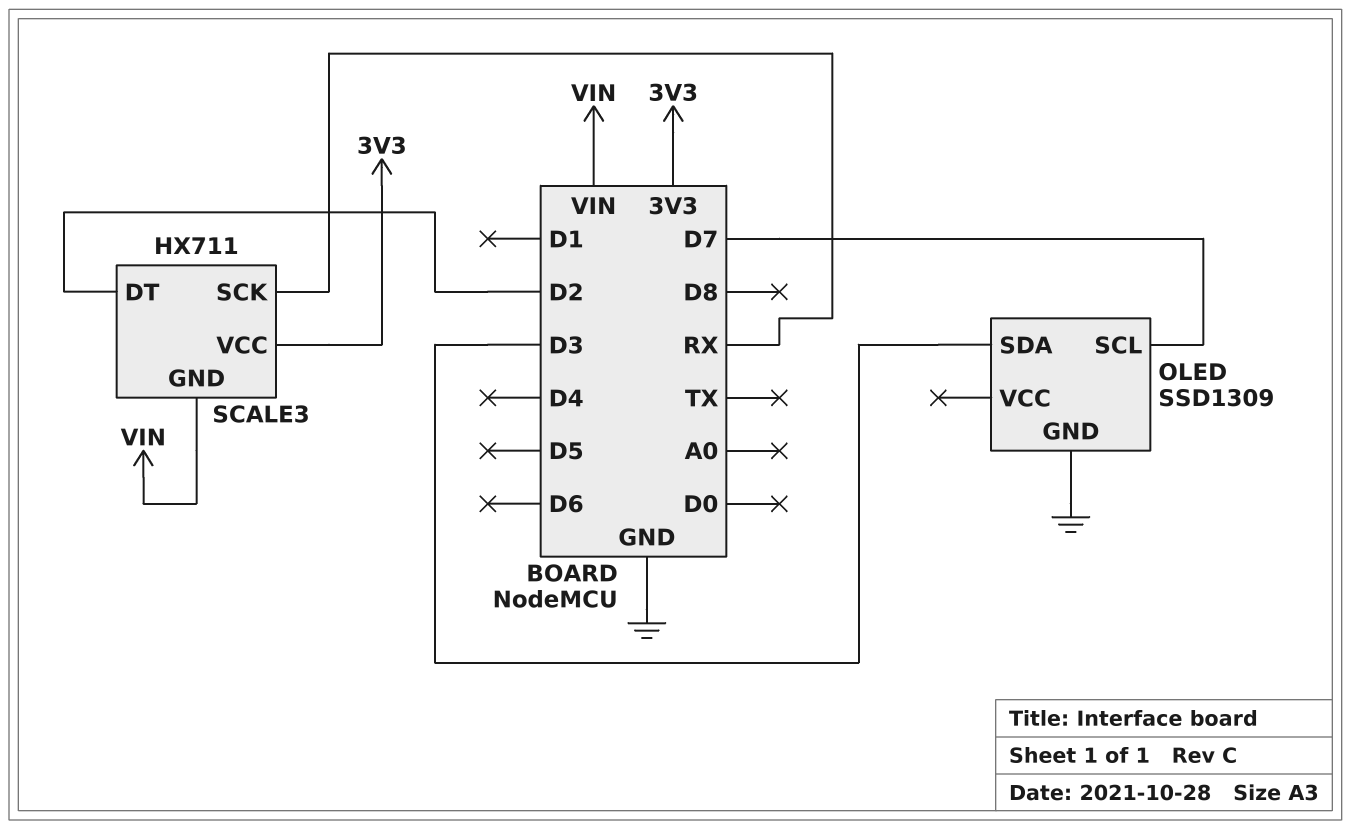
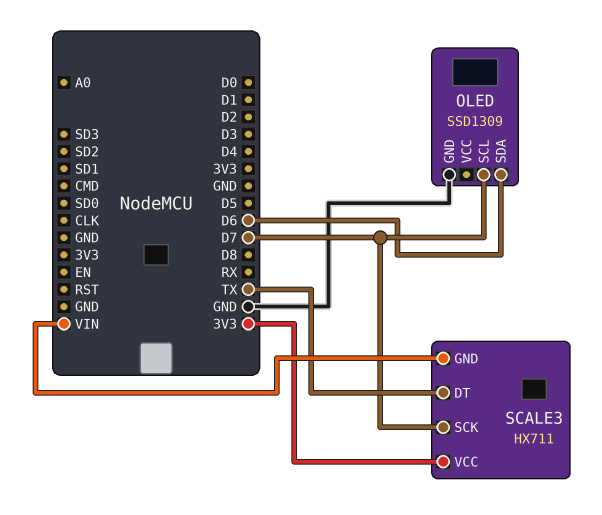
OLED pin SDA: D3 -> D6
SCALE3 pin DT: D2 -> TX
SCALE3 pin SCK: RX -> D7

